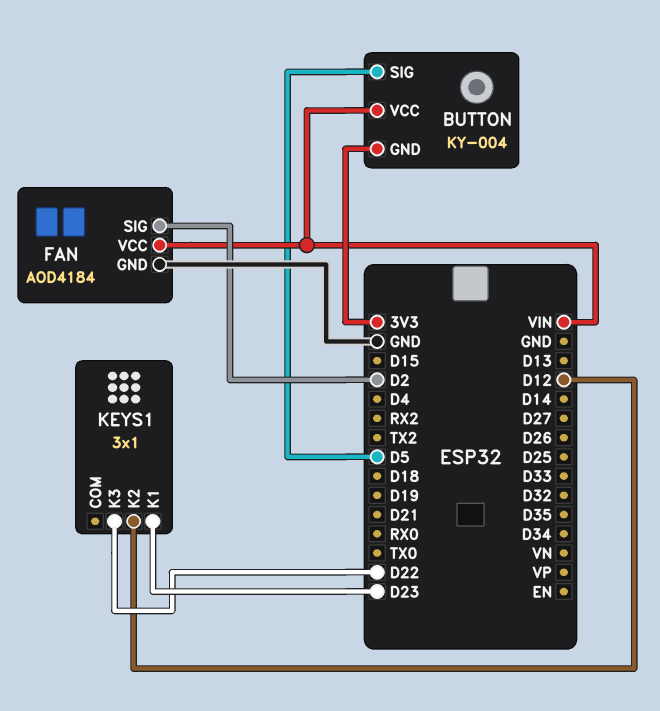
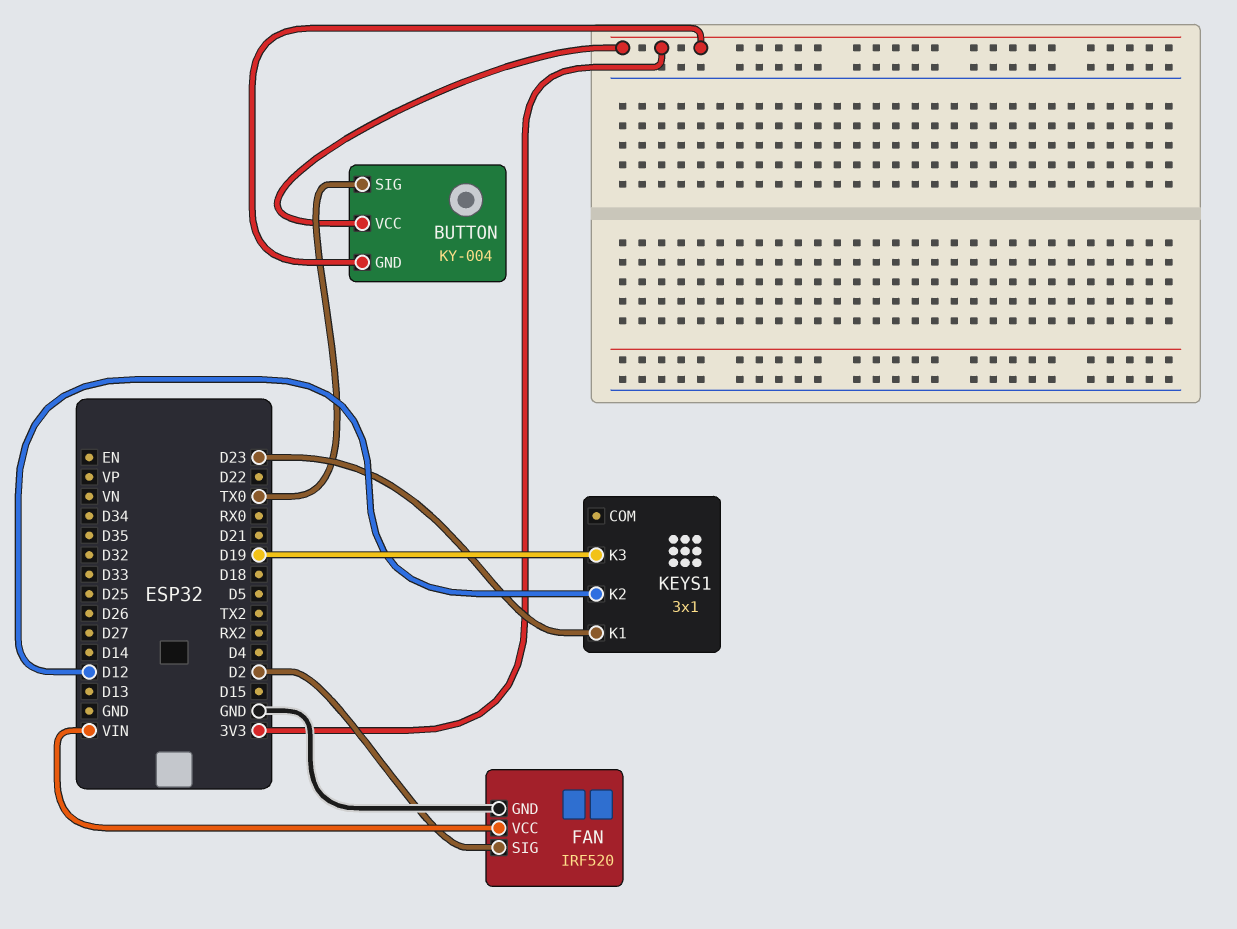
BUTTON pin SIG: D5 -> TX0
BUTTON pin VCC: VIN -> 3V3
FAN: AOD4184 -> IRF520
KEYS1 pin K3: D22 -> D19

